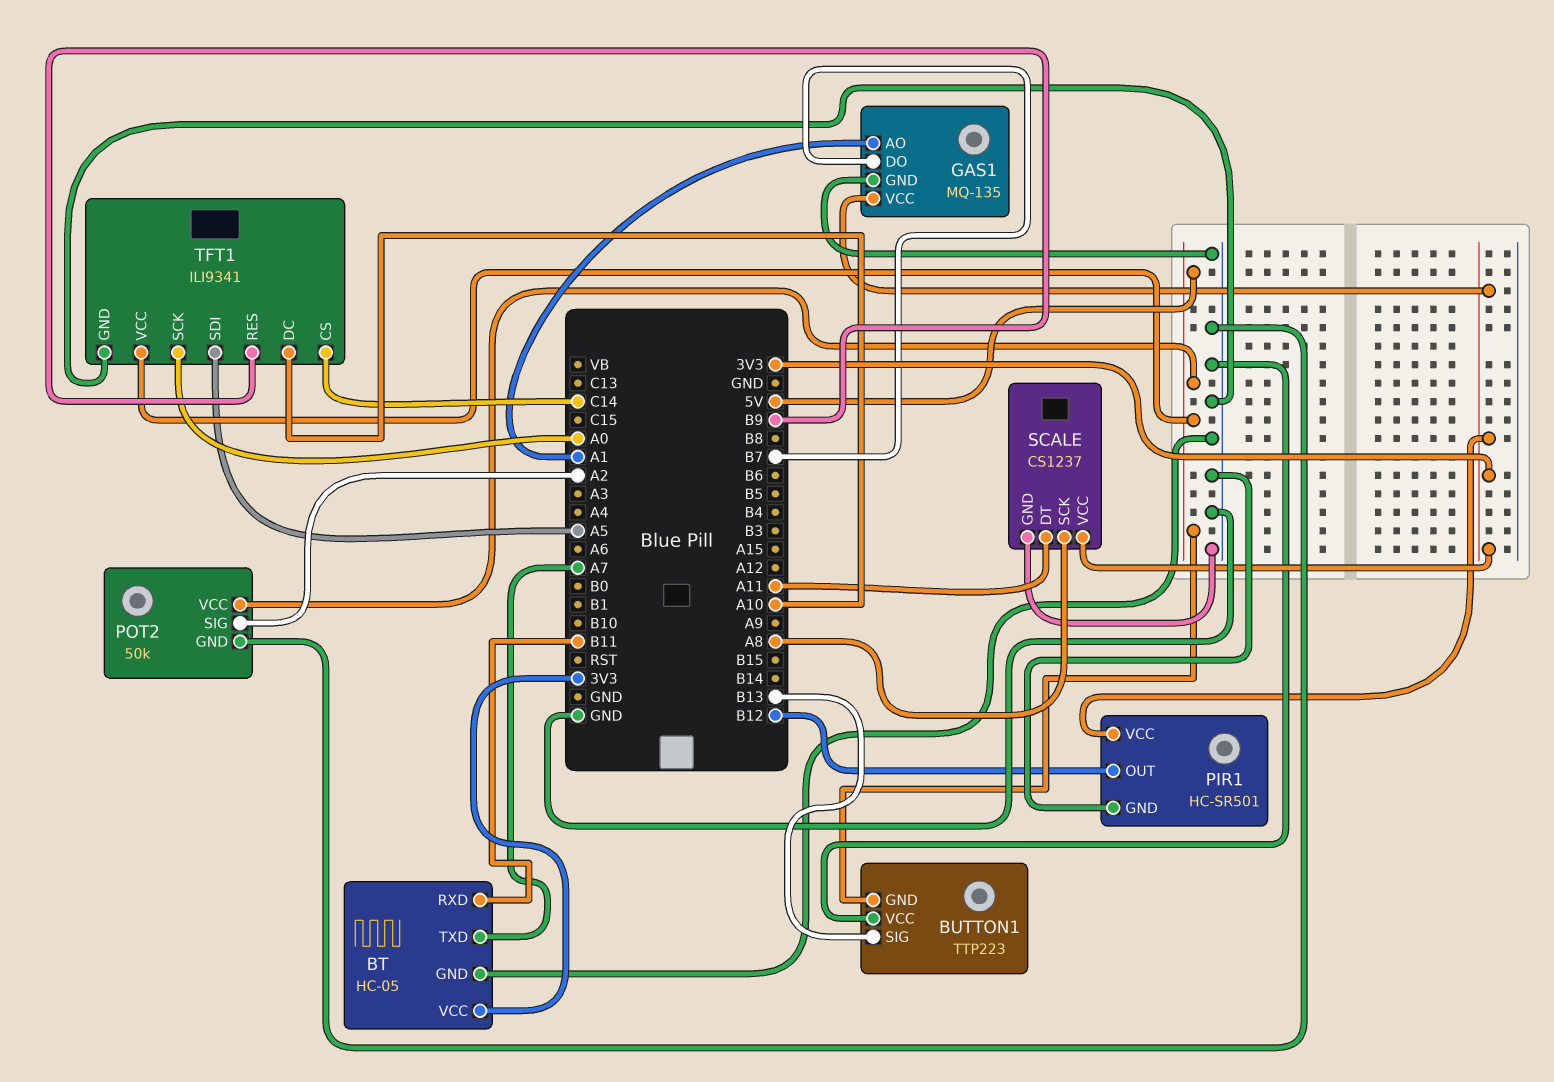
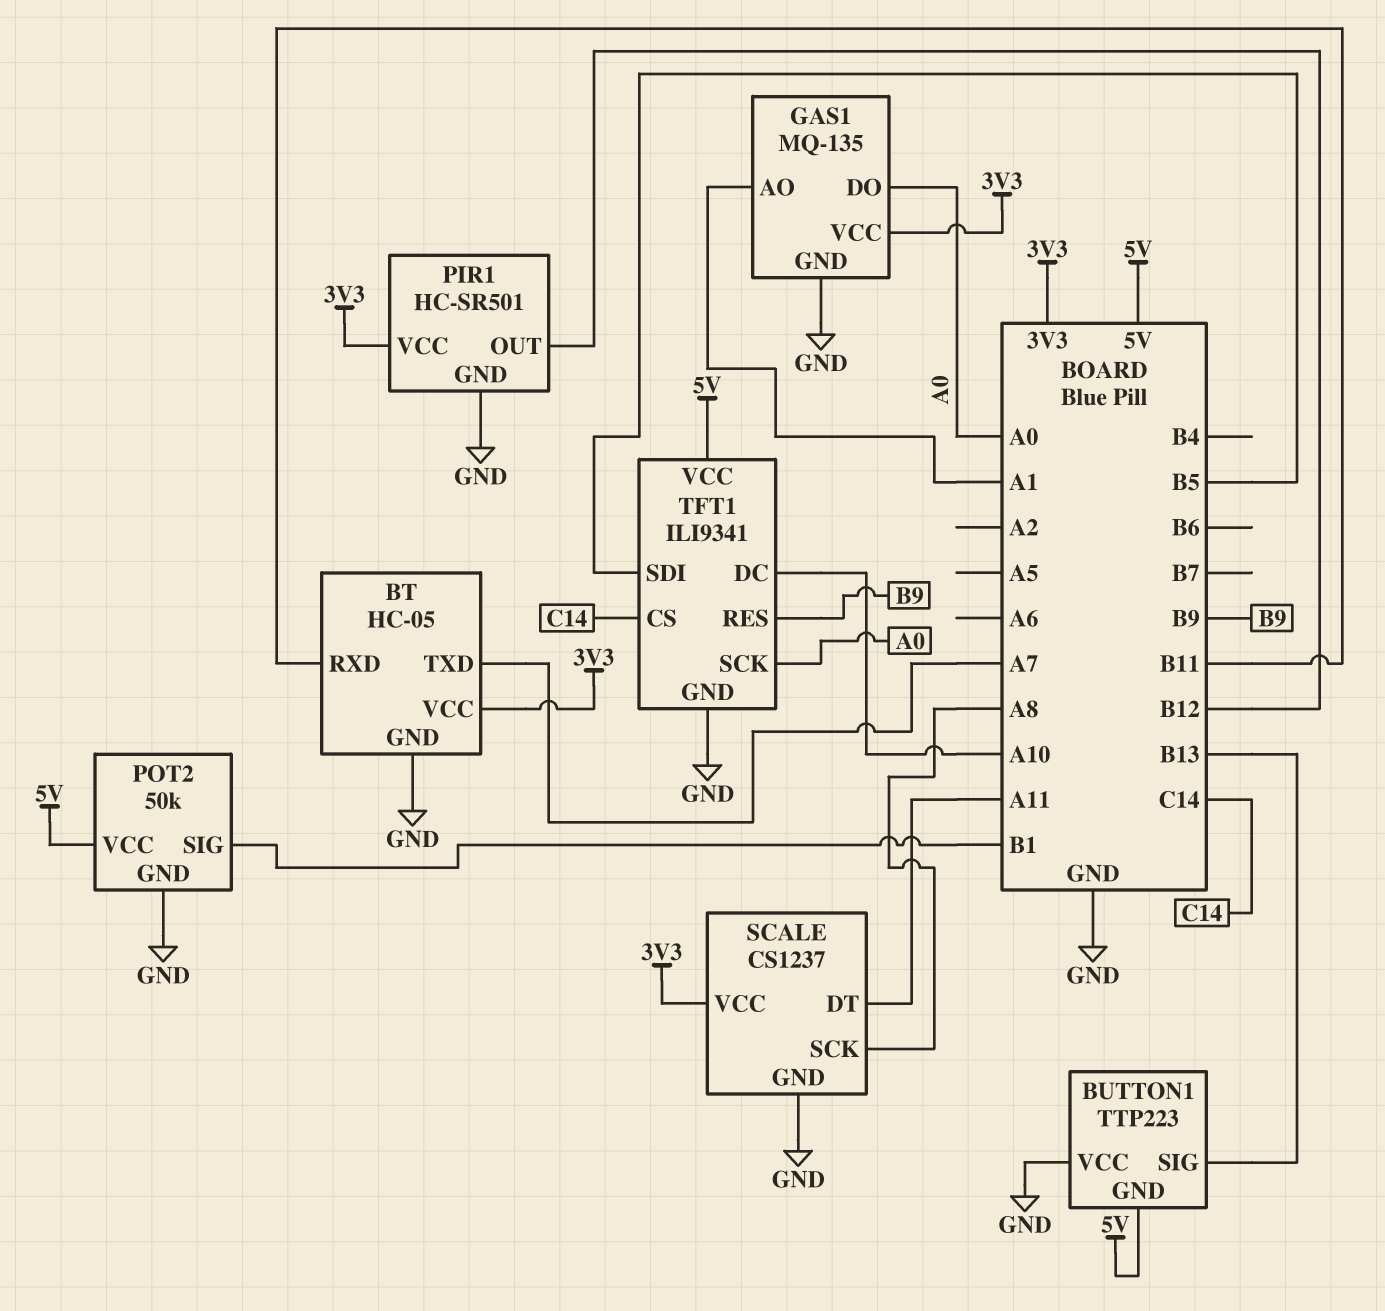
GAS1 pin DO: B7 -> A0
POT2 pin SIG: A2 -> B1
TFT1 pin SDI: A5 -> B5

